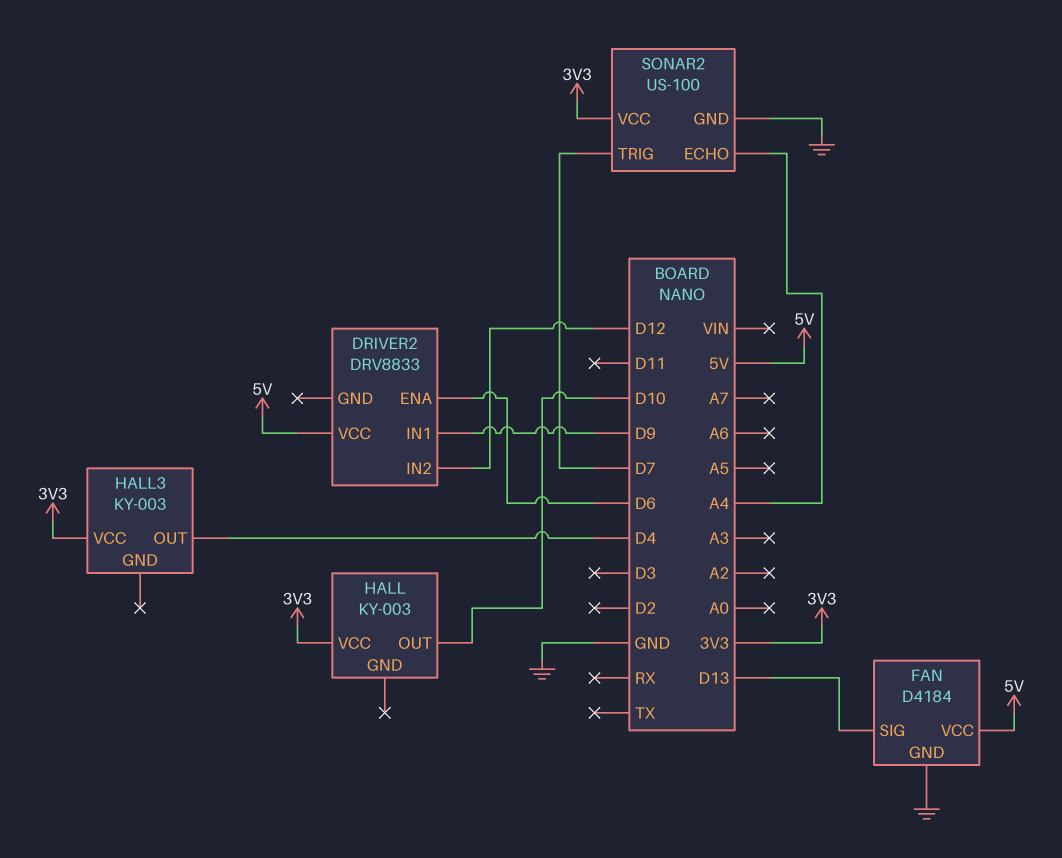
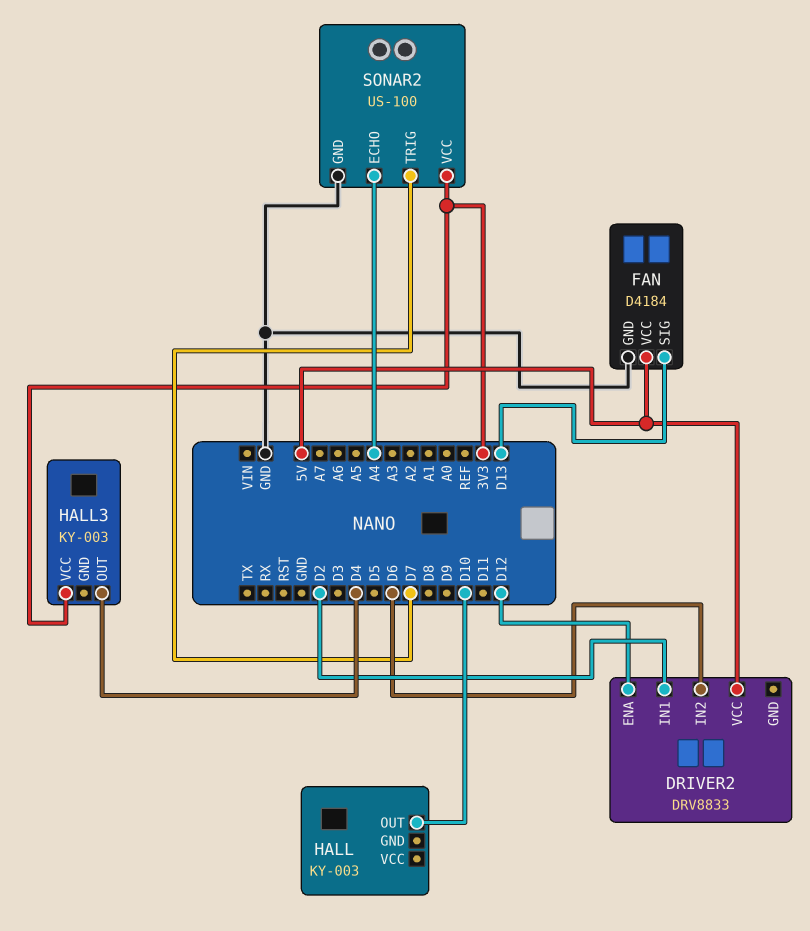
DRIVER2 pin ENA: D6 -> D12
DRIVER2 pin IN1: D9 -> D2
DRIVER2 pin IN2: D12 -> D6
HALL pin VCC: 3V3 -> none

